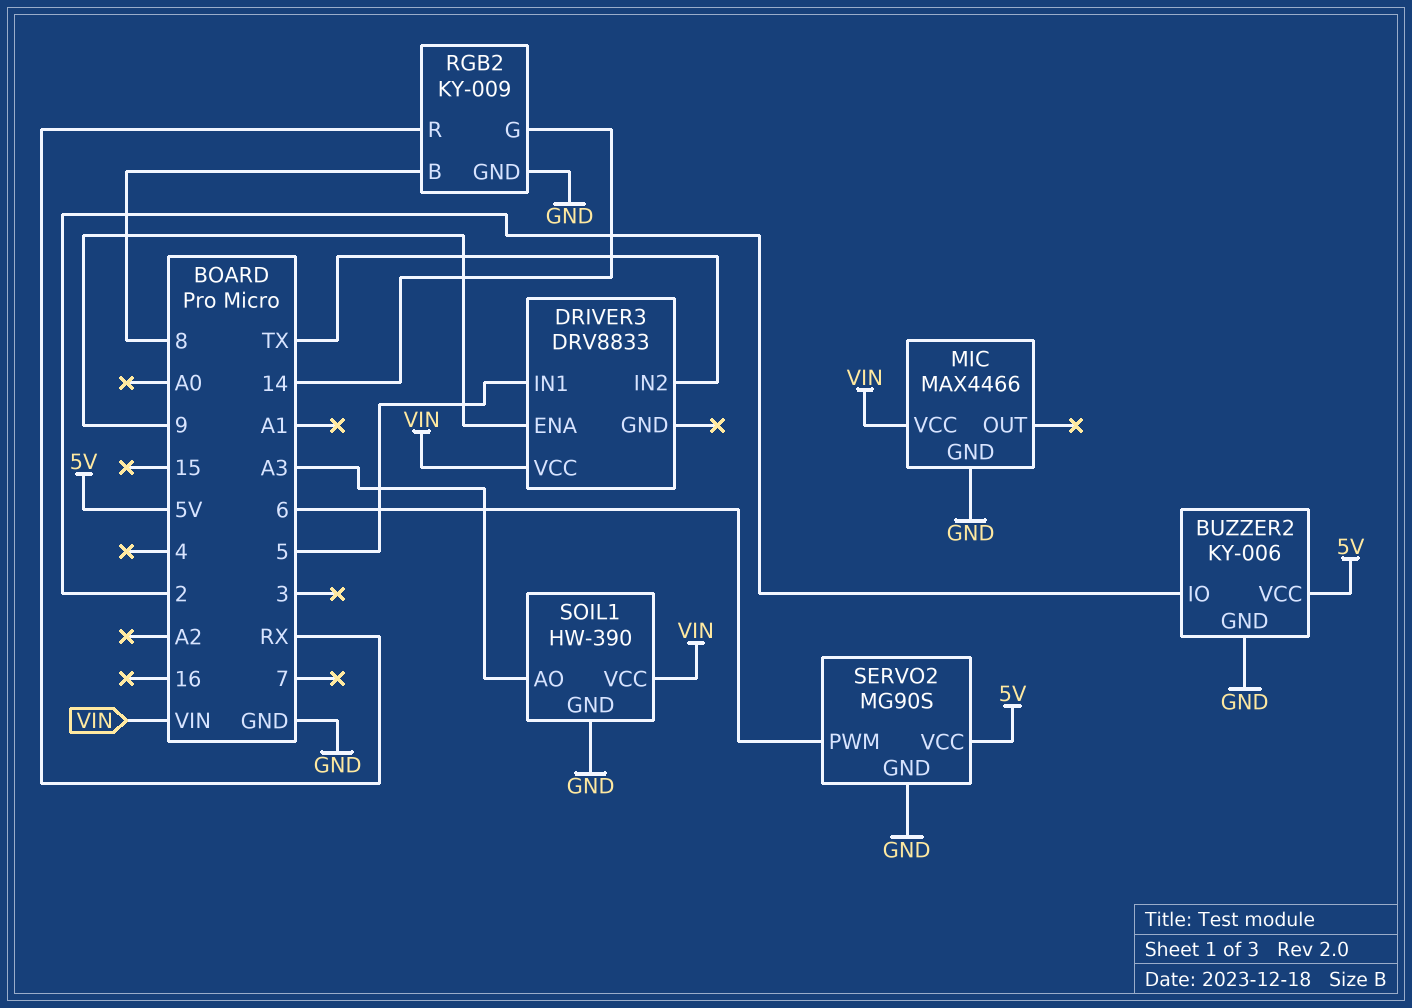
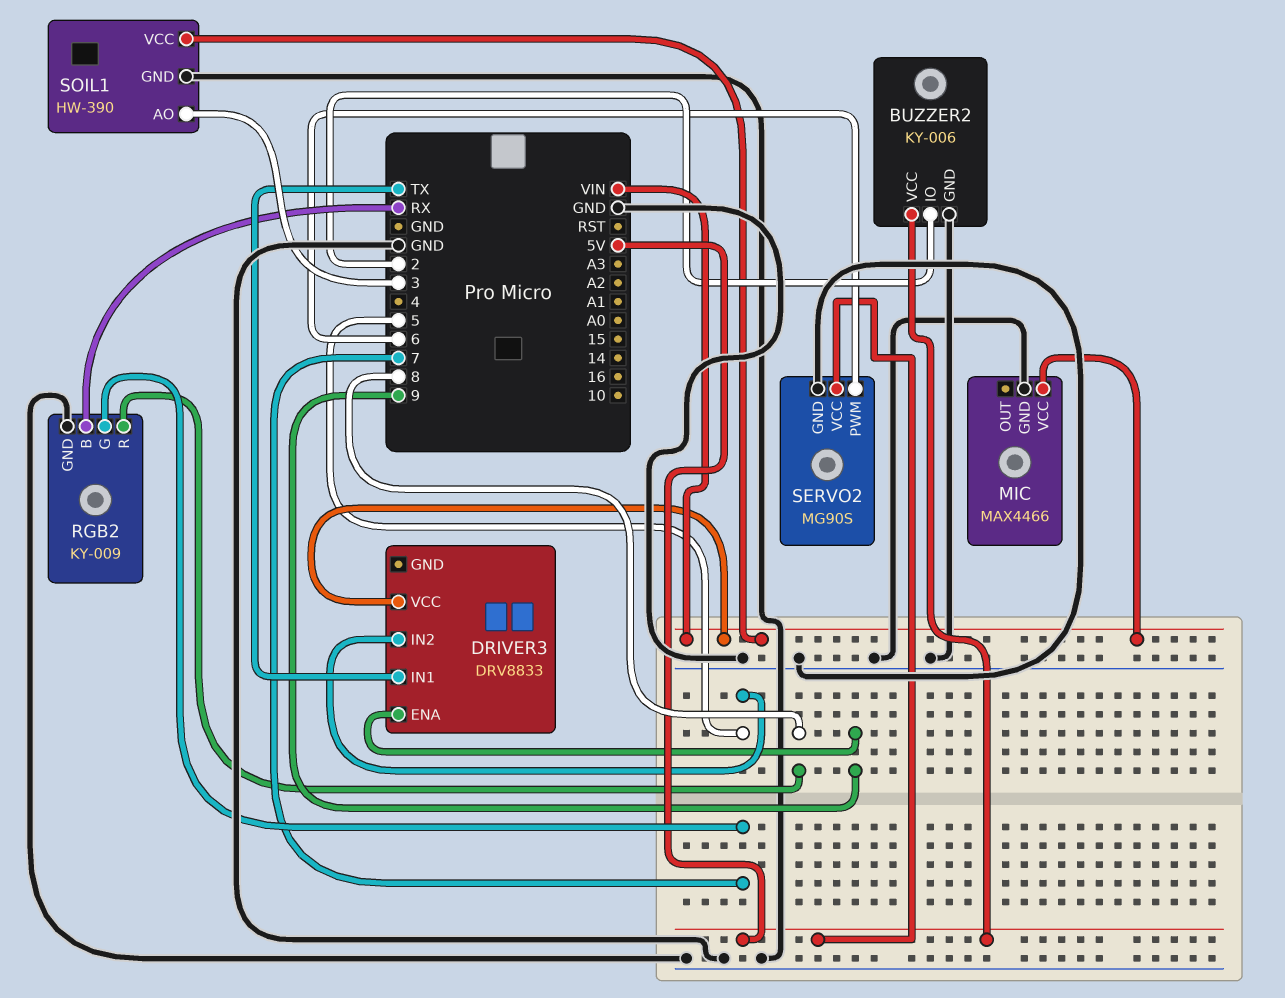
DRIVER3 pin IN1: 5 -> TX
DRIVER3 pin IN2: TX -> 5
RGB2 pin B: 8 -> RX
RGB2 pin G: 14 -> 7
RGB2 pin R: RX -> 8
SOIL1 pin AO: A3 -> 3

